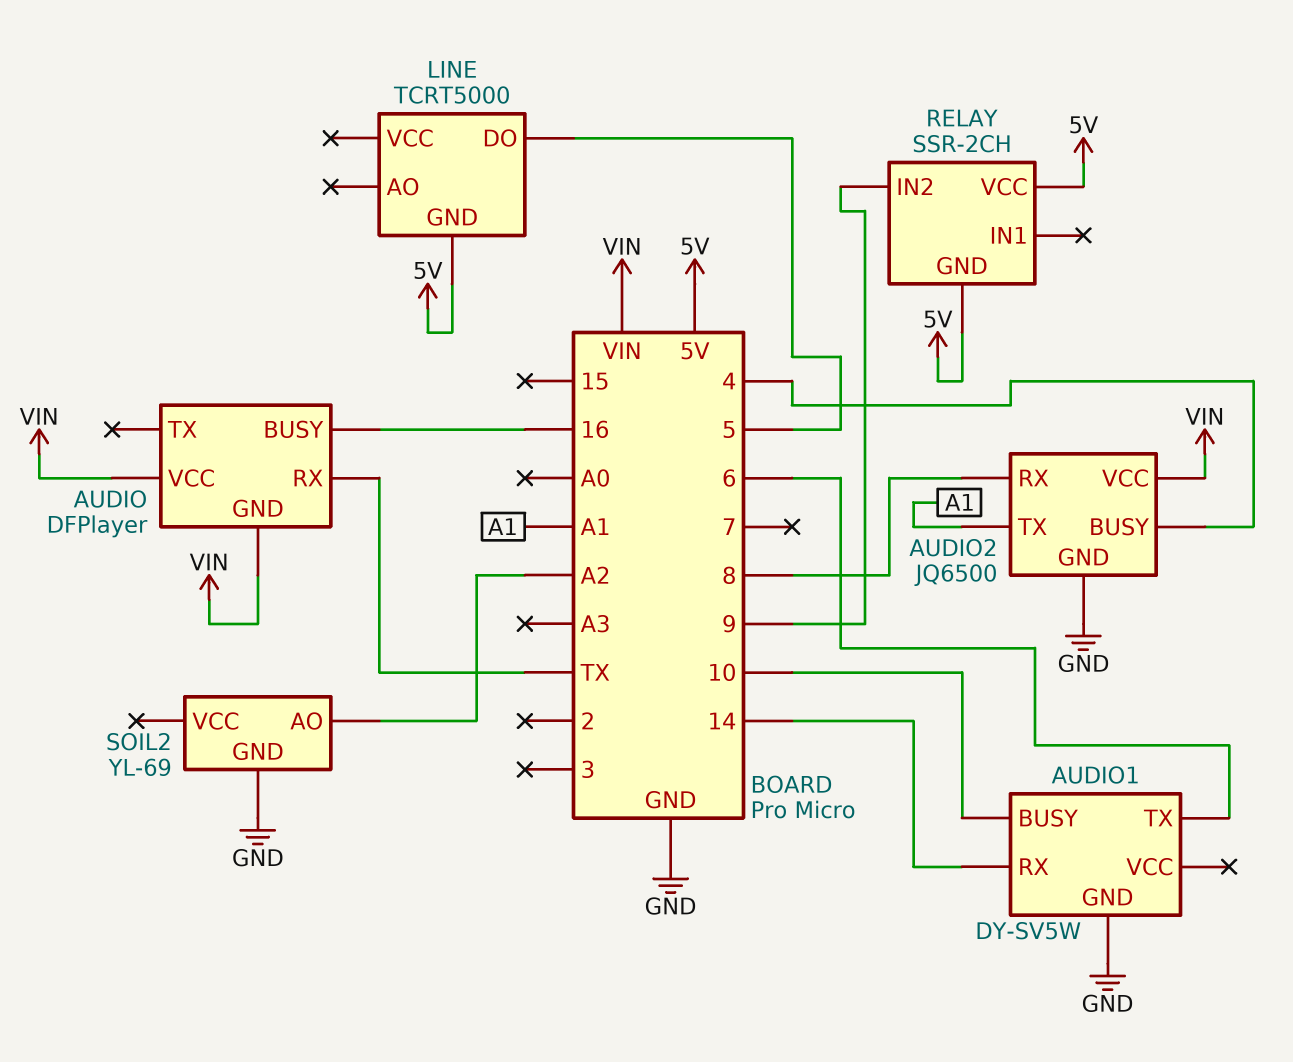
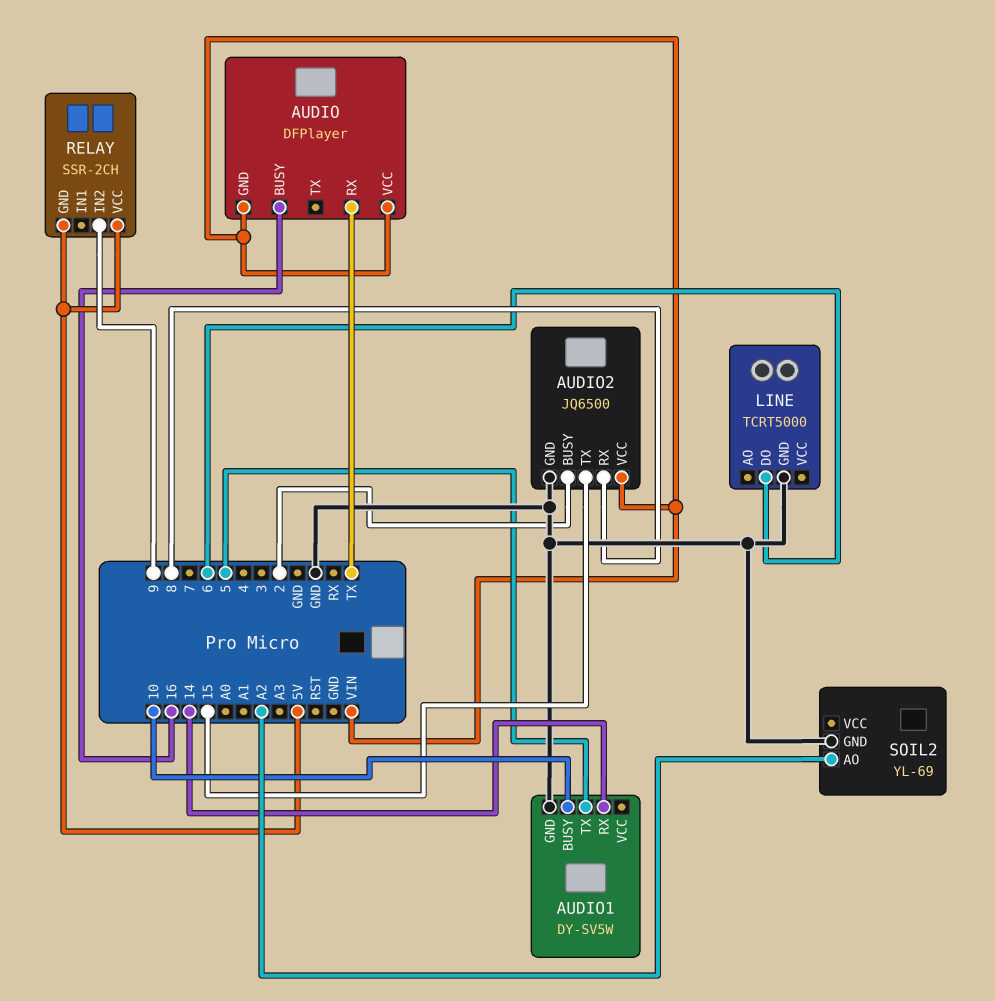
AUDIO1 pin TX: 6 -> 5
AUDIO2 pin BUSY: 4 -> 2
AUDIO2 pin TX: A1 -> 15
LINE pin DO: 5 -> 6
LINE pin GND: 5V -> GND

